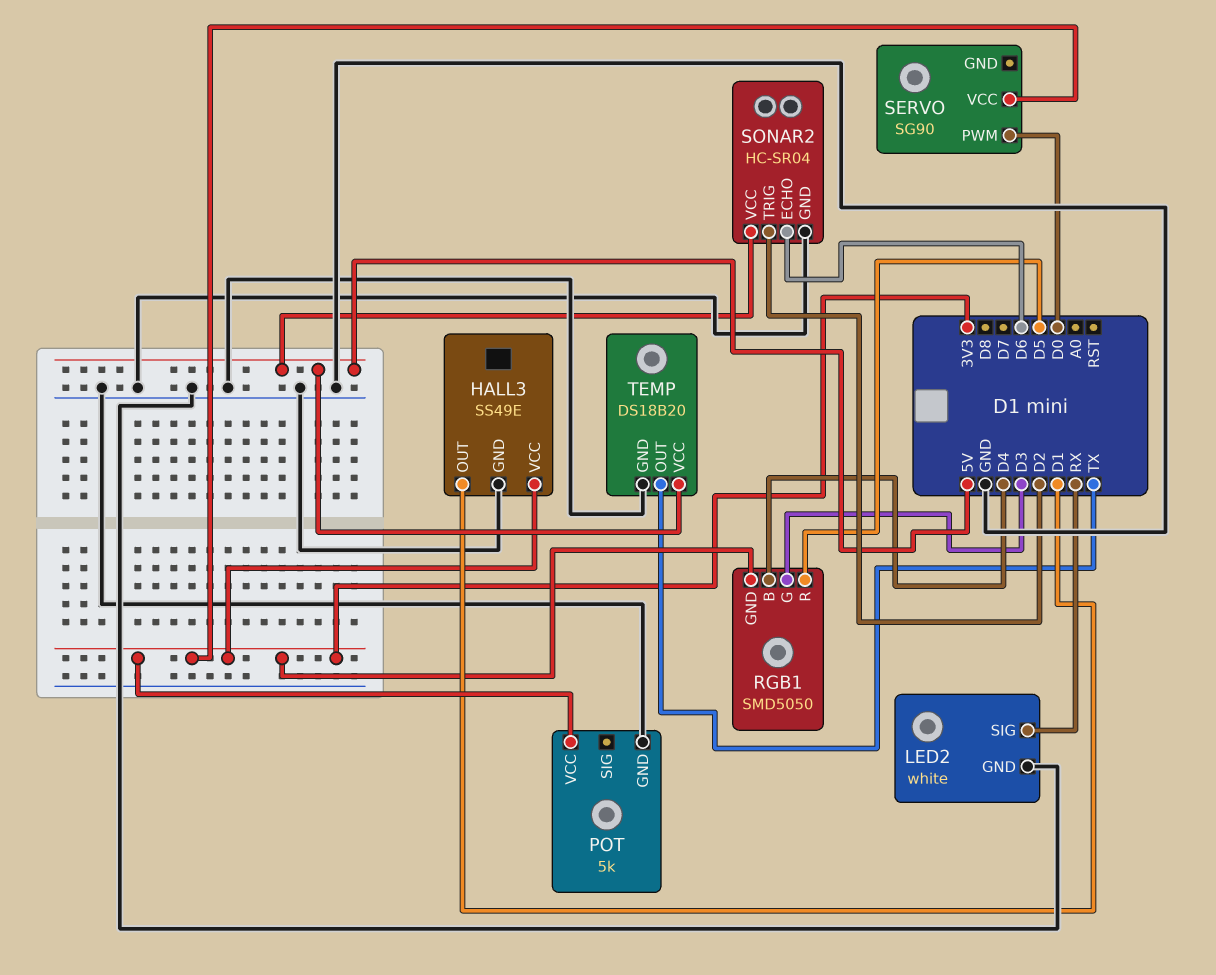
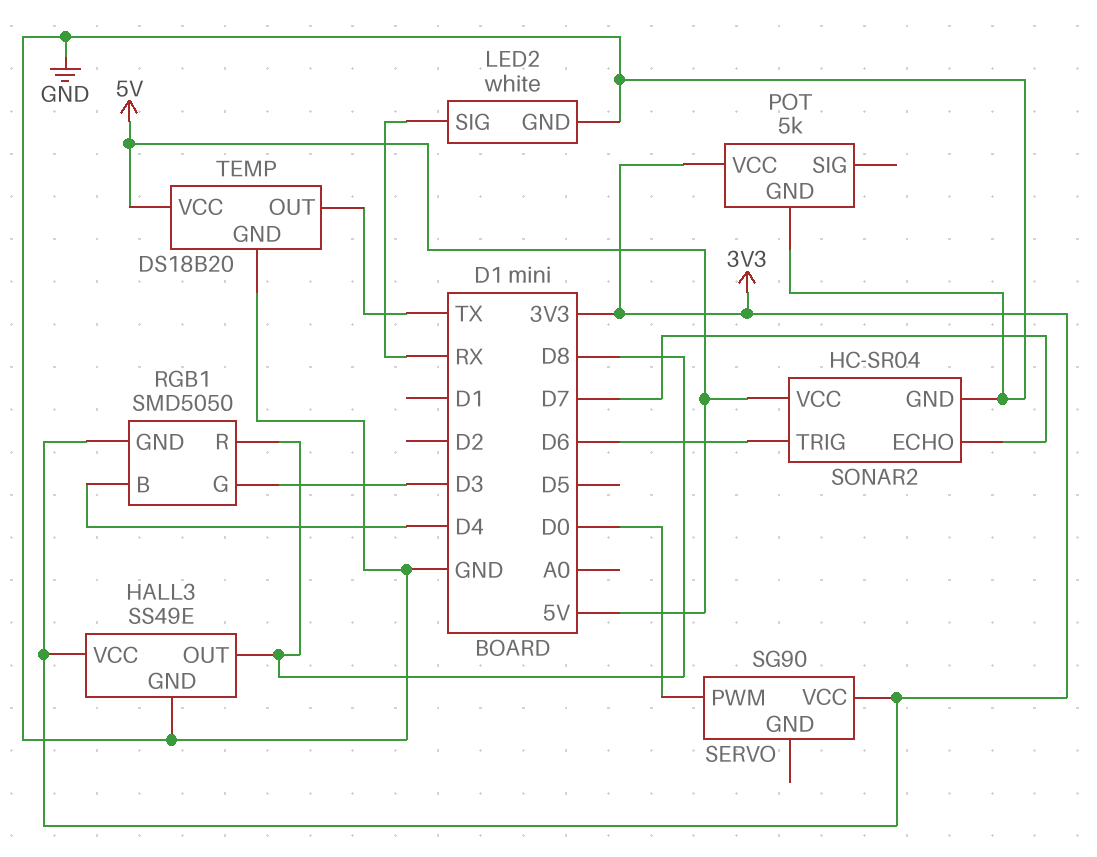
HALL3 pin OUT: D1 -> D8
RGB1 pin R: D5 -> D8
SONAR2 pin ECHO: D6 -> D7
SONAR2 pin TRIG: D2 -> D6

